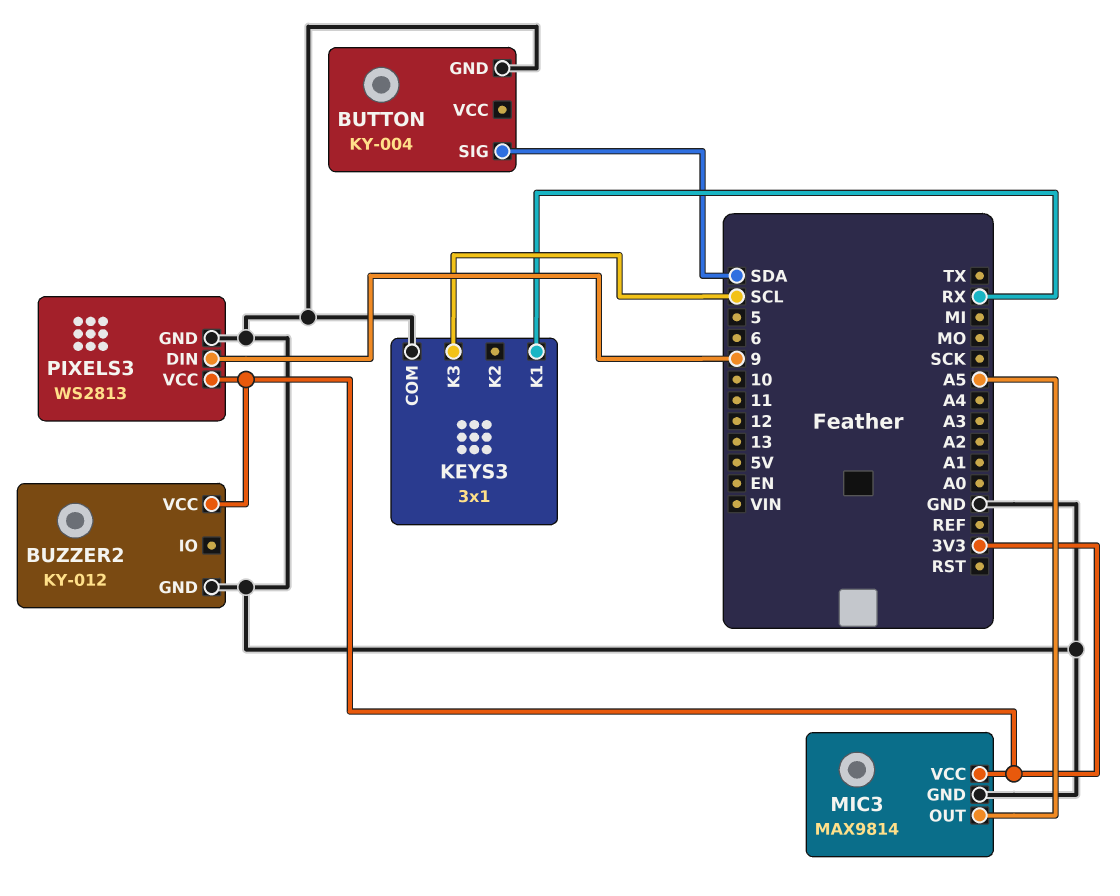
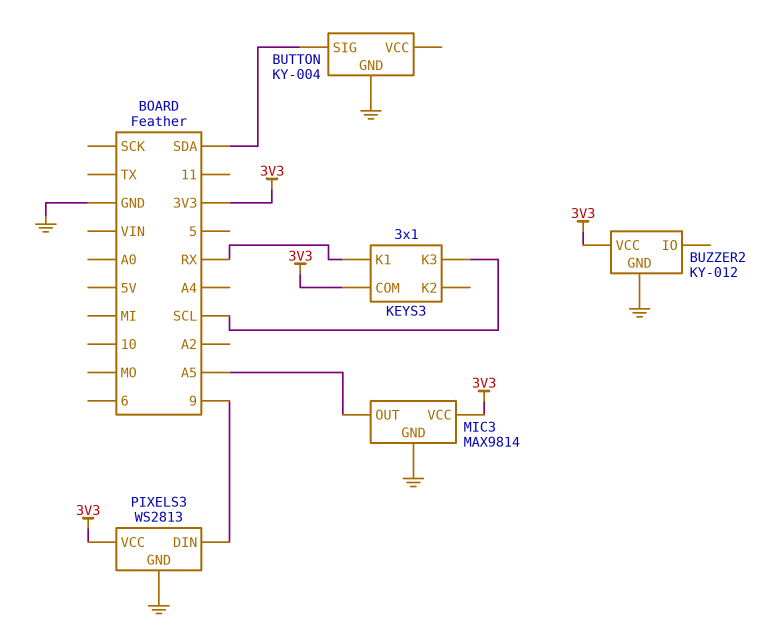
KEYS3 pin COM: GND -> 3V3

